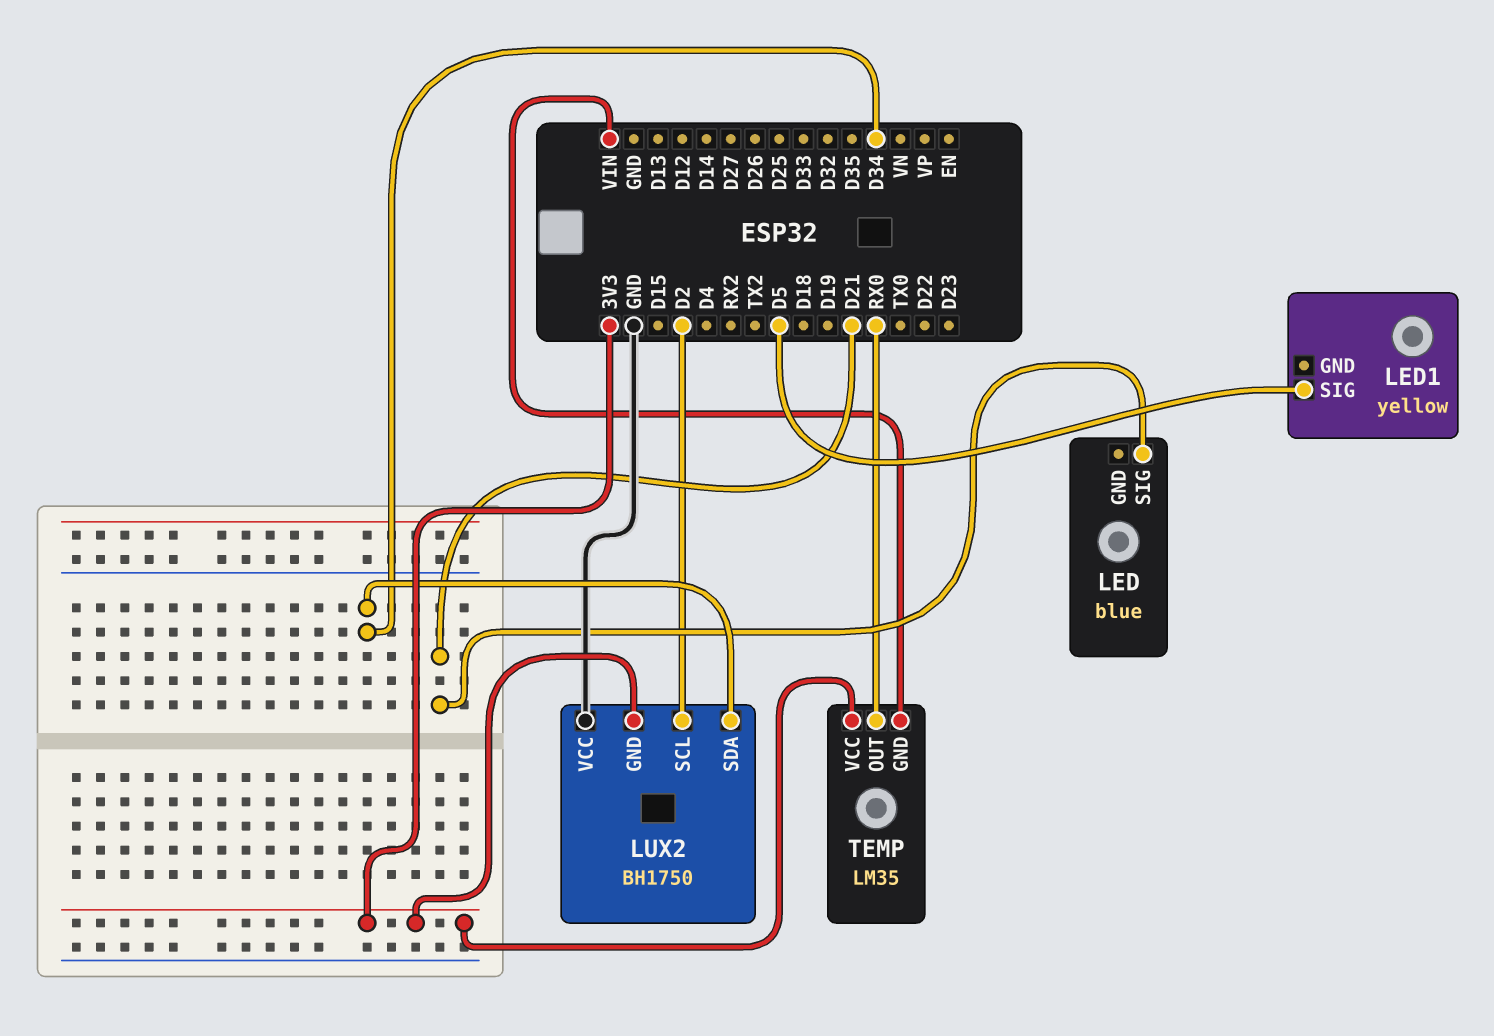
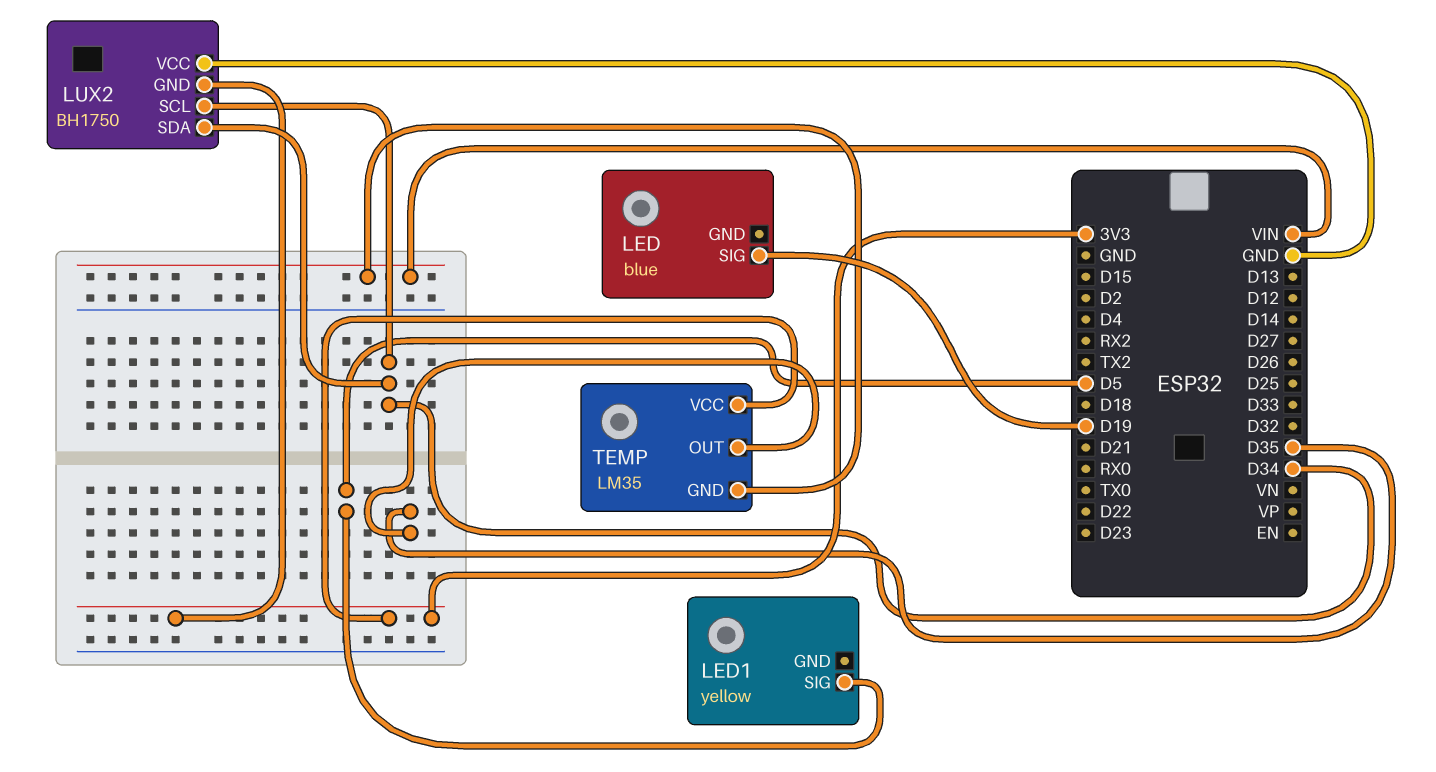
LED pin SIG: D21 -> D19
LUX2 pin SCL: D2 -> D34
TEMP pin OUT: RX0 -> D35

